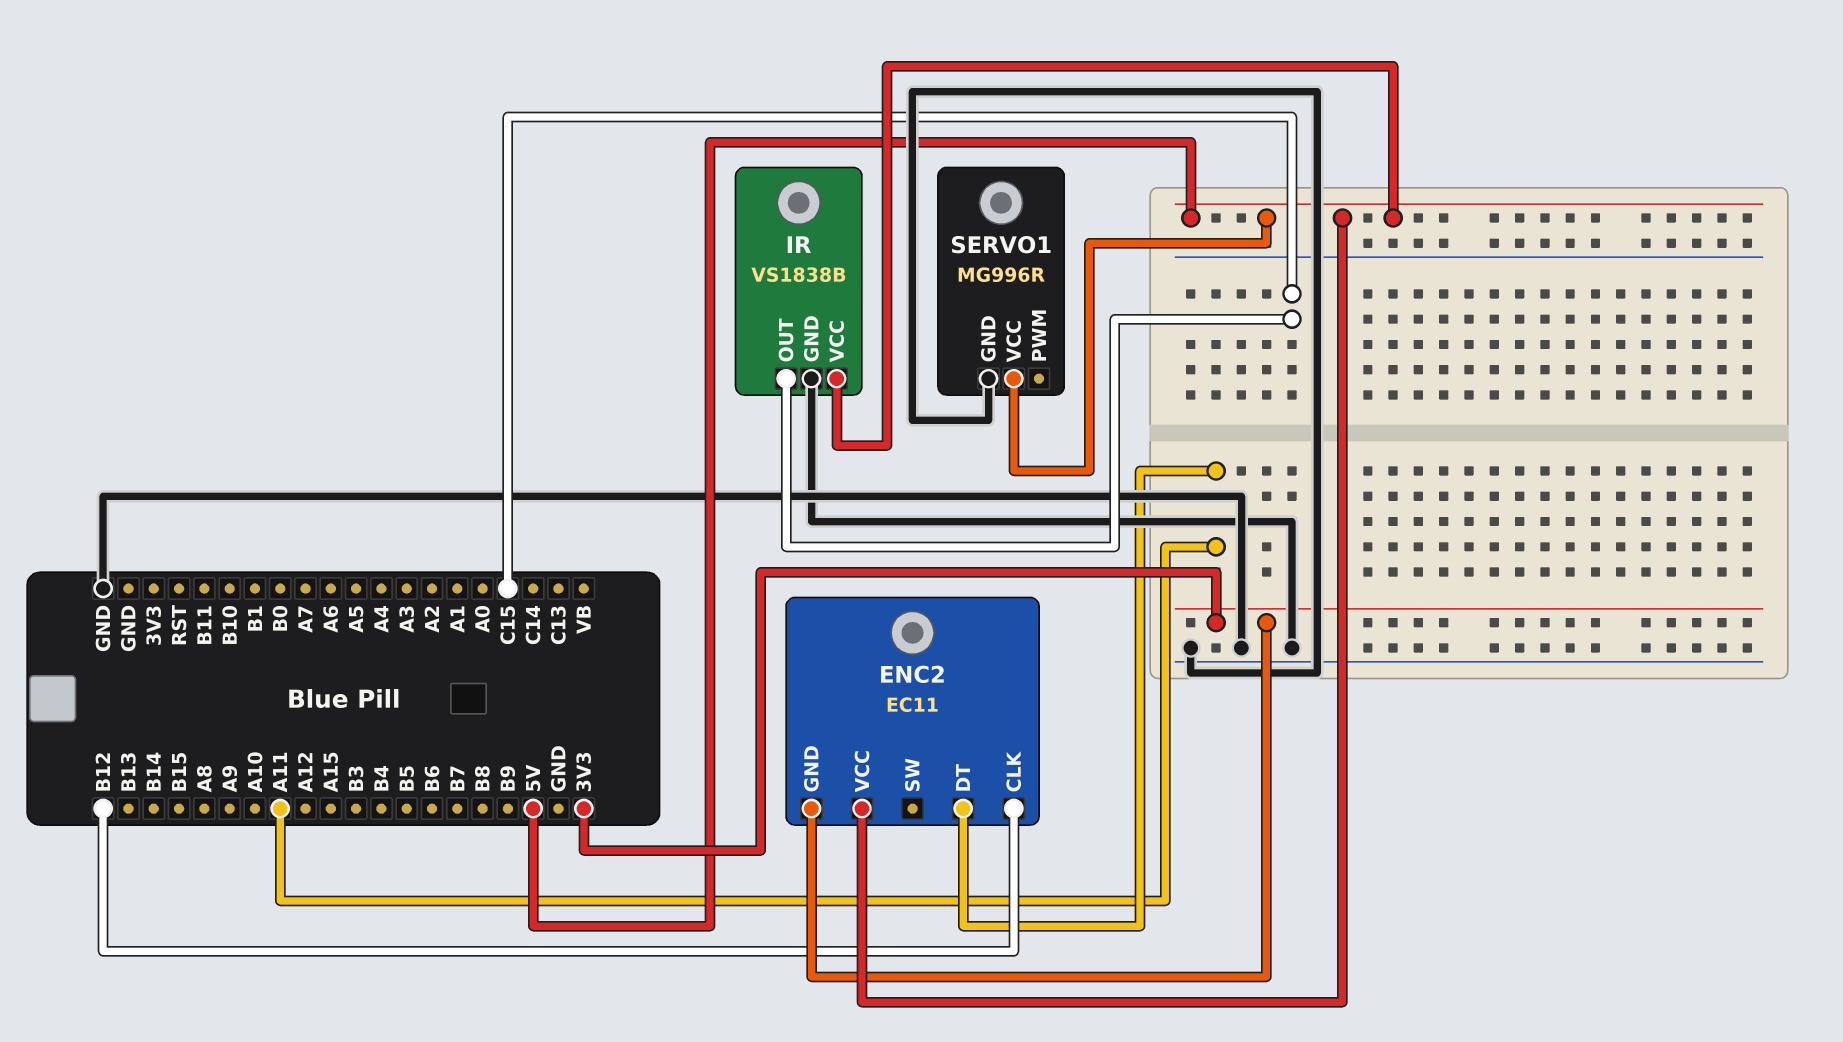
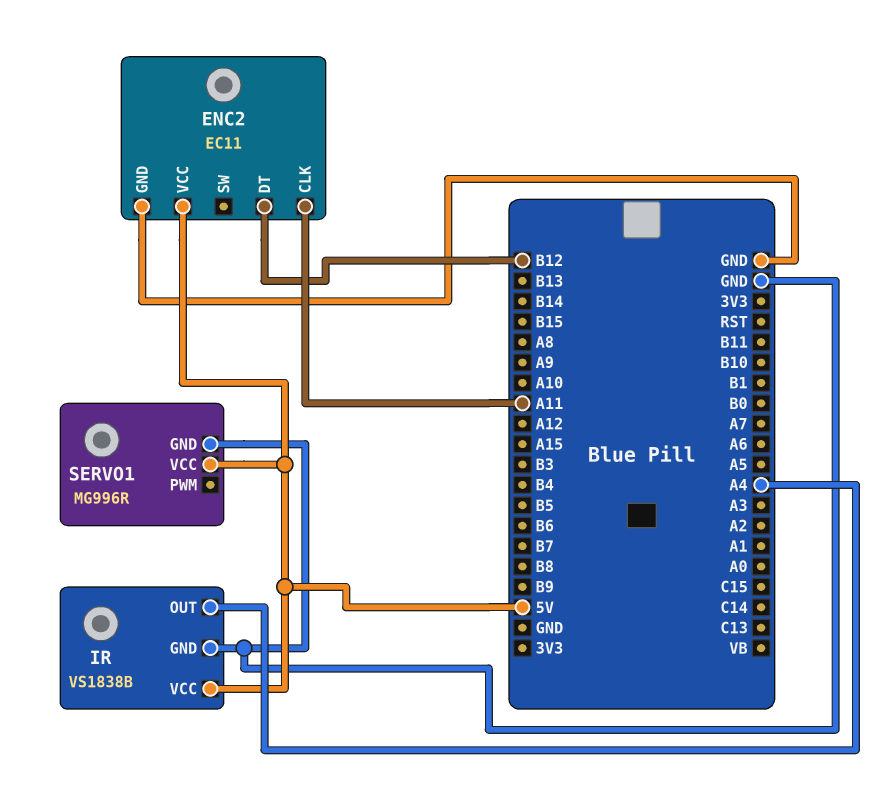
ENC2 pin CLK: B12 -> A11
ENC2 pin DT: A11 -> B12
ENC2 pin GND: 3V3 -> GND
IR pin OUT: C15 -> A4

